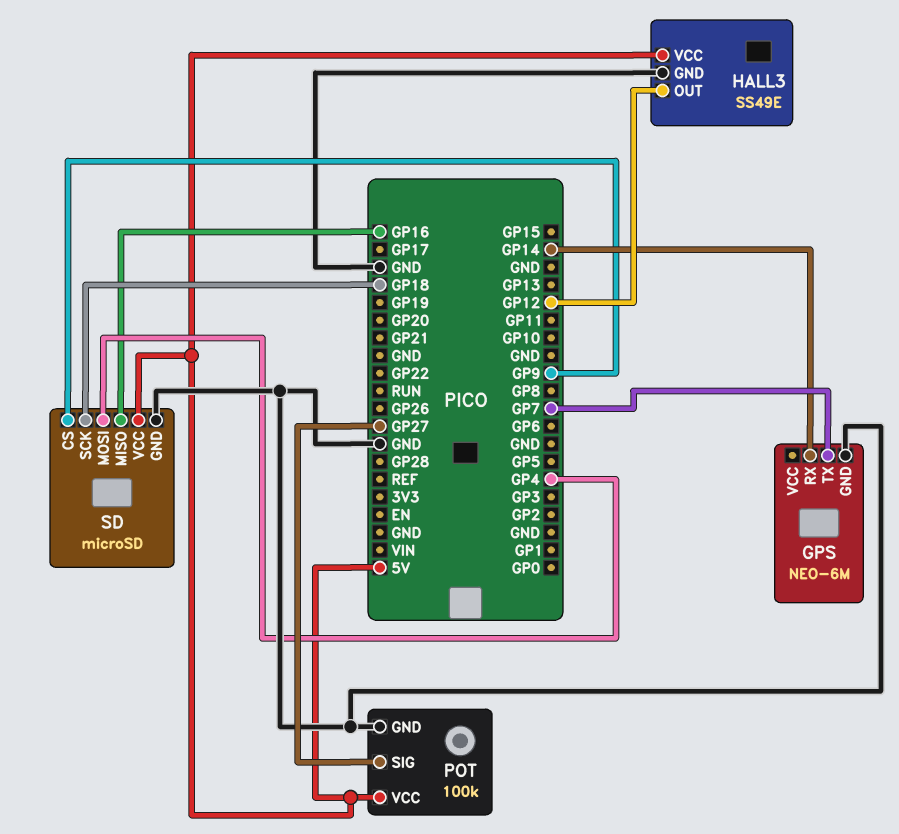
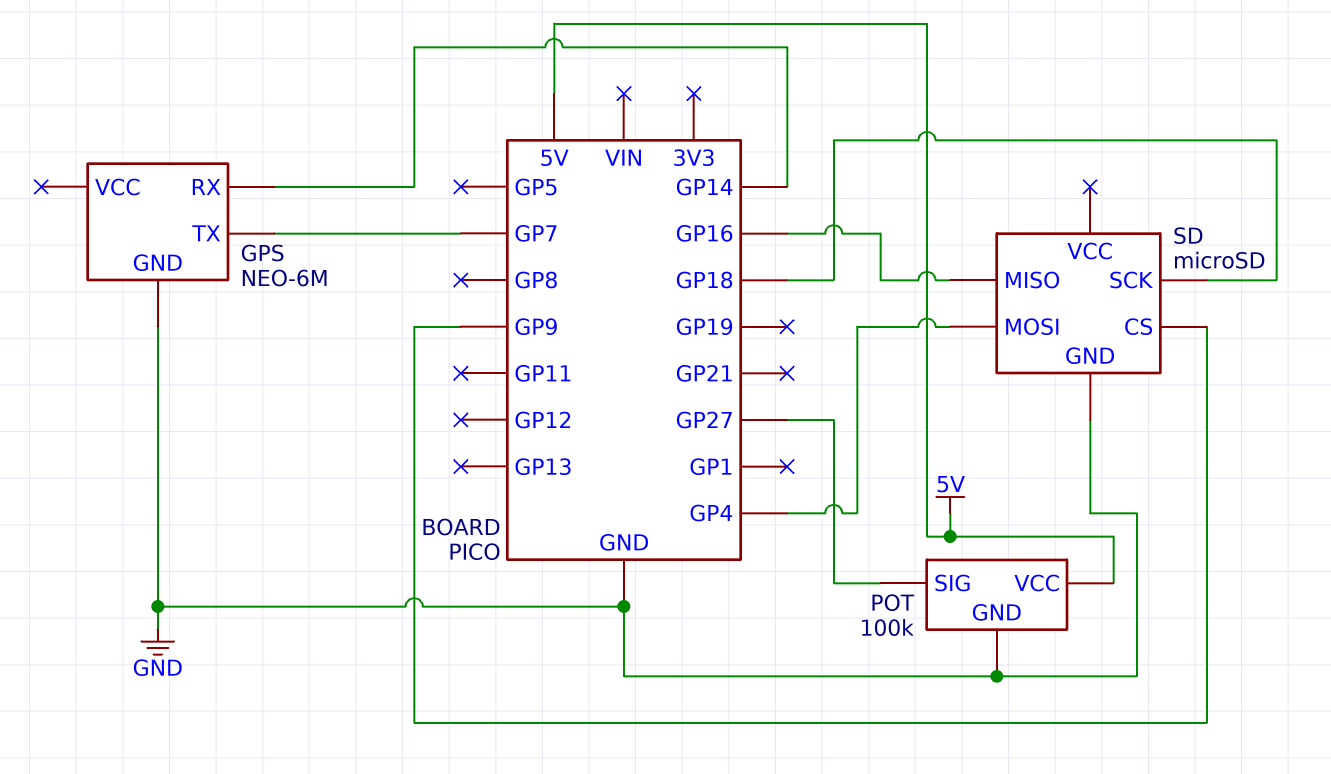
HALL3: SS49E -> none
HALL3 pin GND: GND -> none
HALL3 pin OUT: GP12 -> none
HALL3 pin VCC: 5V -> none
SD pin VCC: 5V -> none

